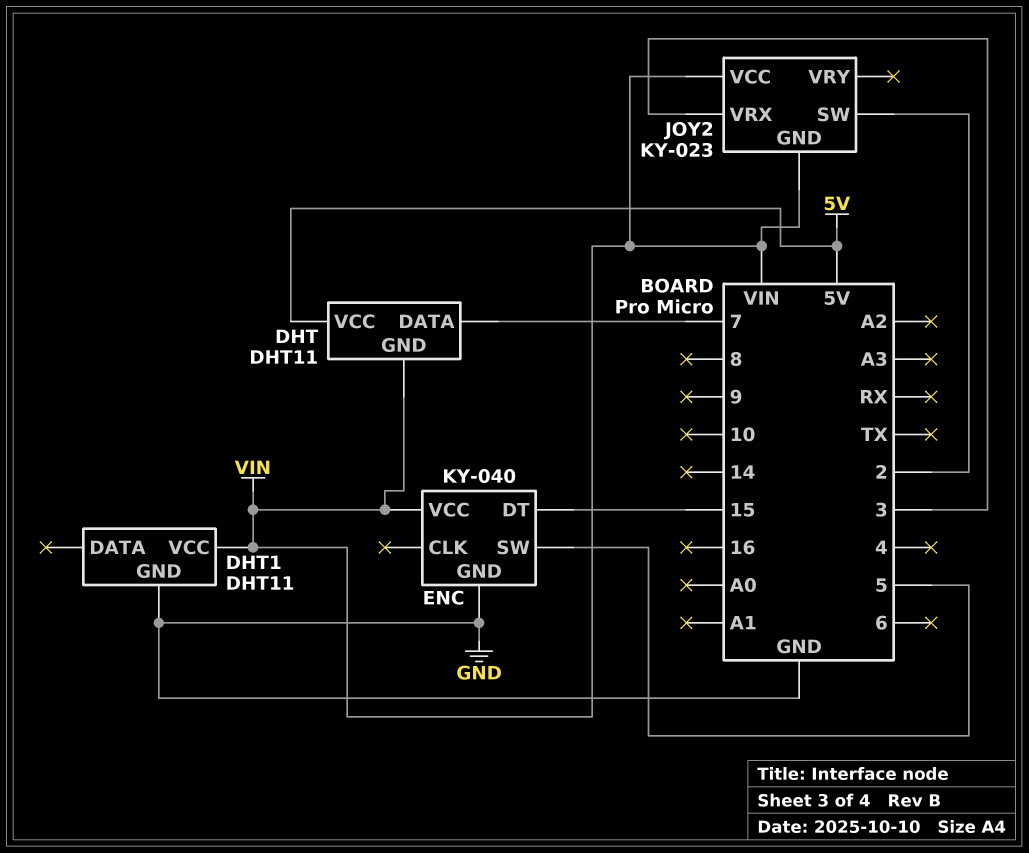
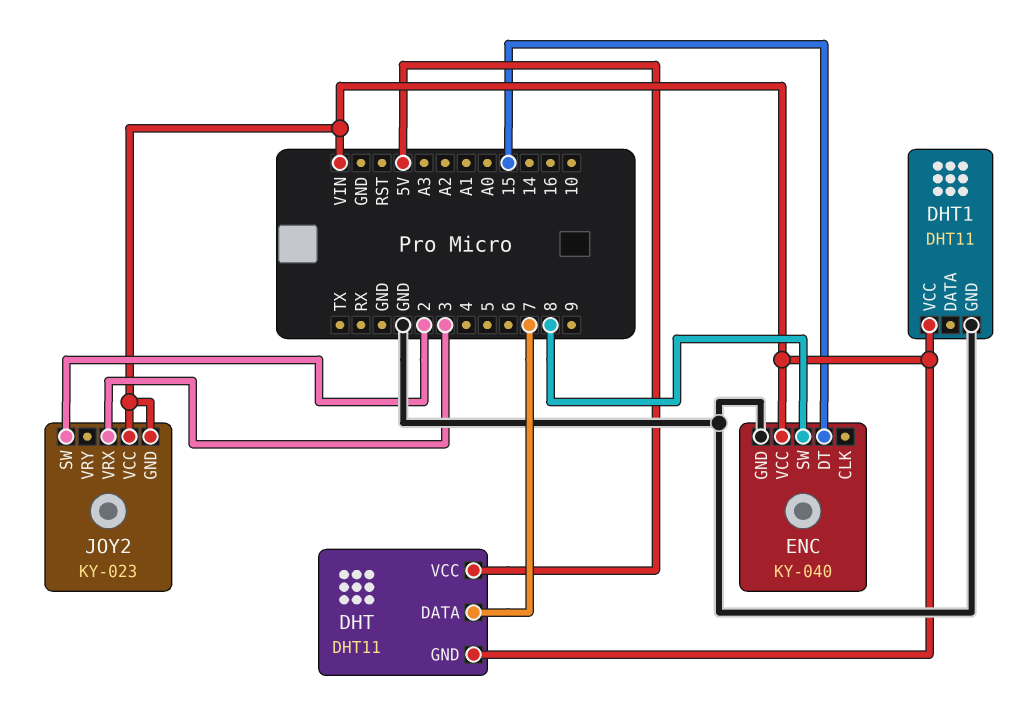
ENC pin SW: 5 -> 8

